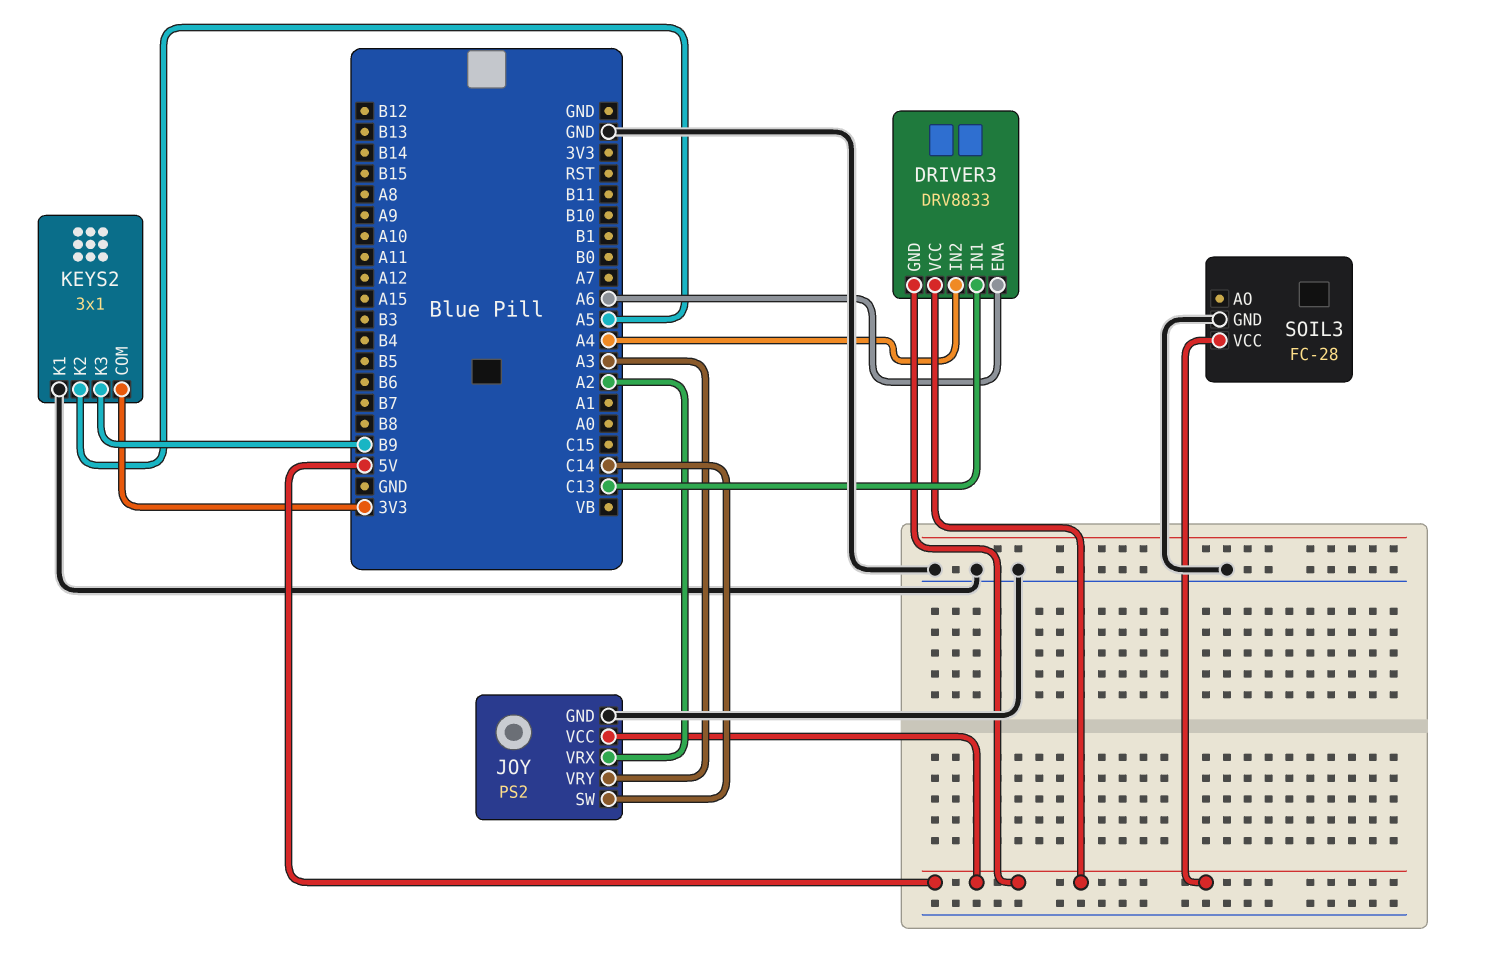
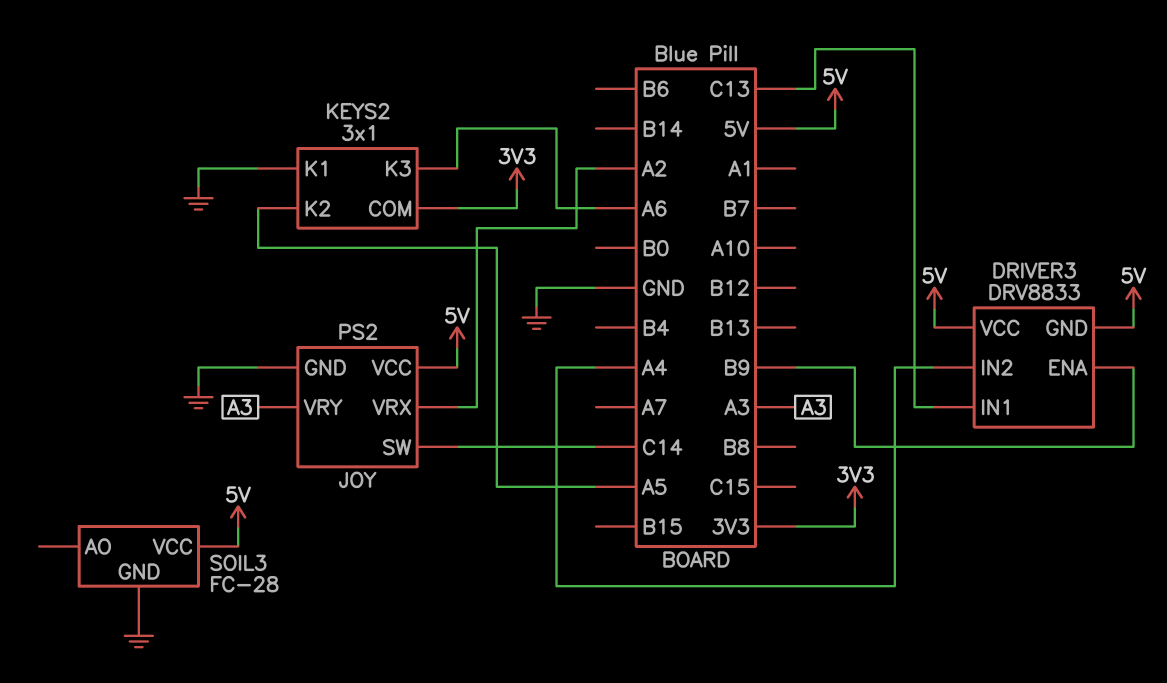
DRIVER3 pin ENA: A6 -> B9
KEYS2 pin K3: B9 -> A6

